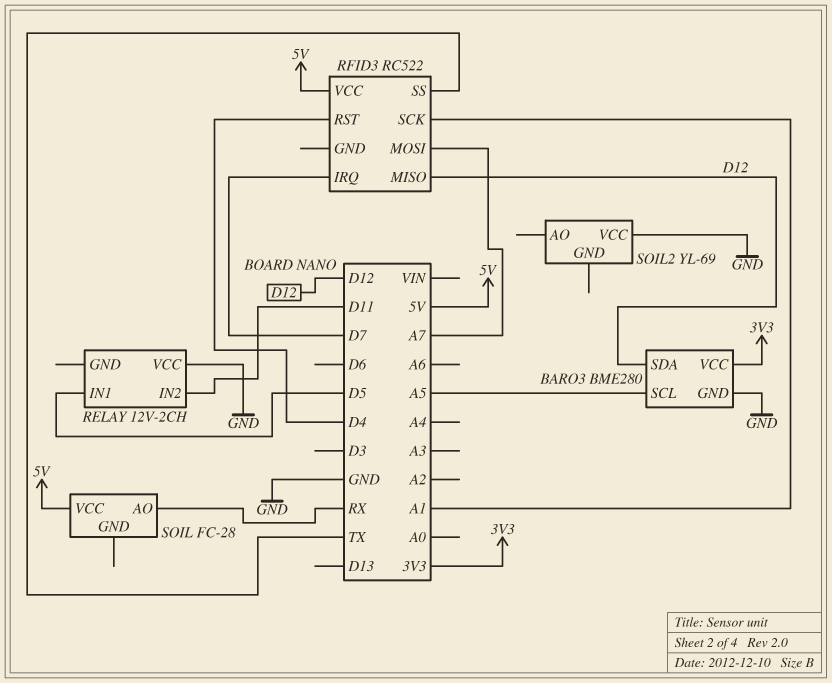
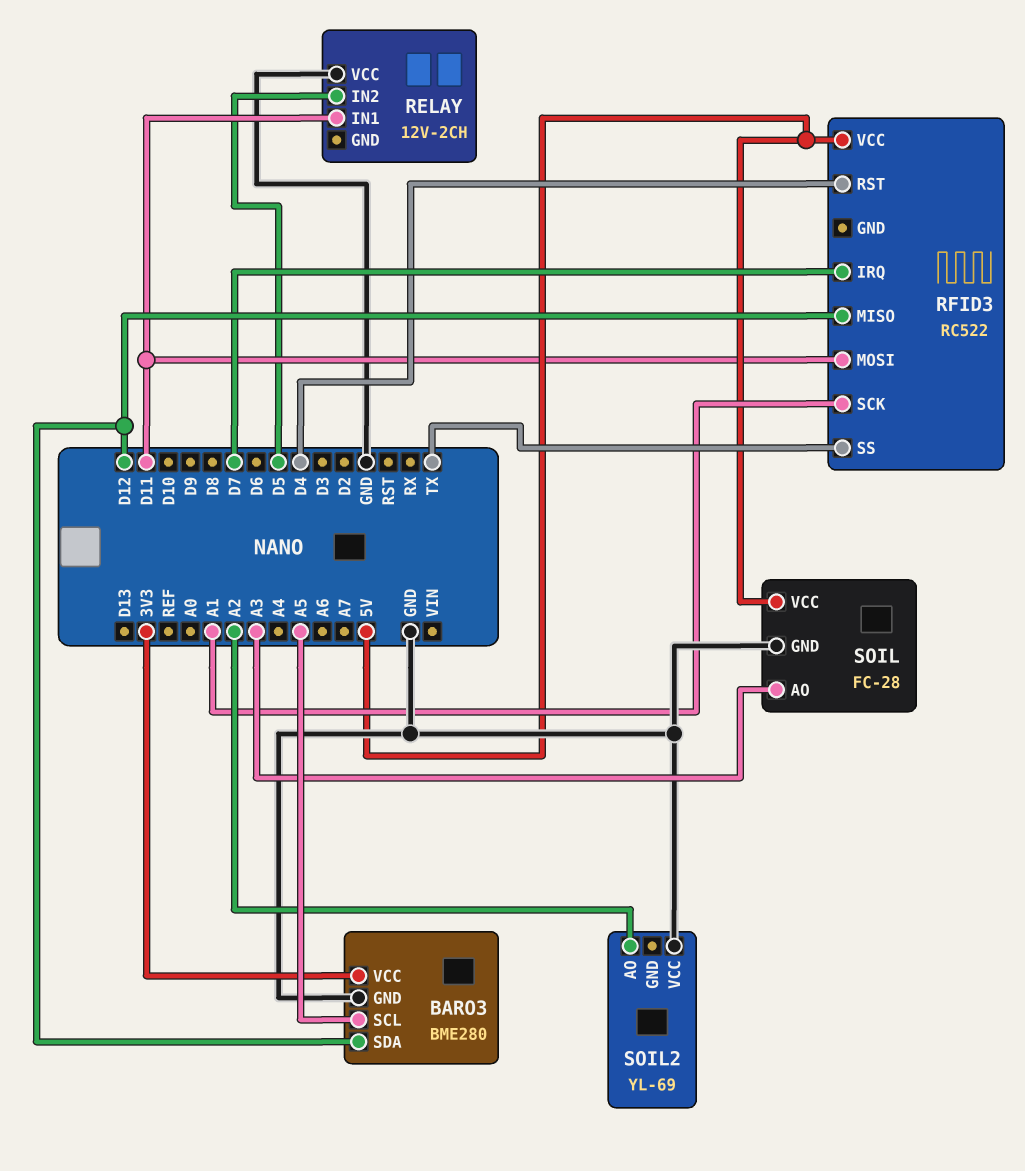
RELAY pin IN1: D5 -> D11
RELAY pin IN2: D11 -> D5
RFID3 pin MOSI: A7 -> D11
SOIL pin AO: RX -> A3
SOIL pin GND: none -> GND
SOIL2 pin AO: none -> A2

